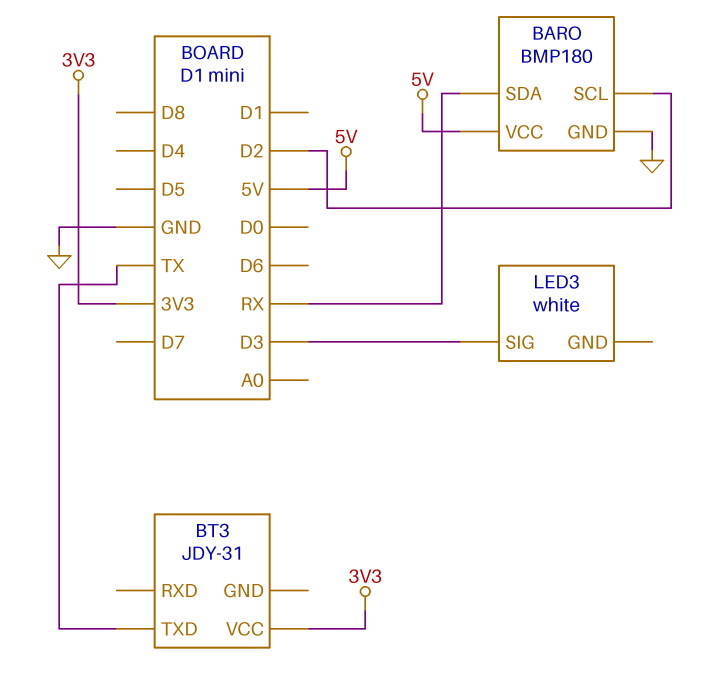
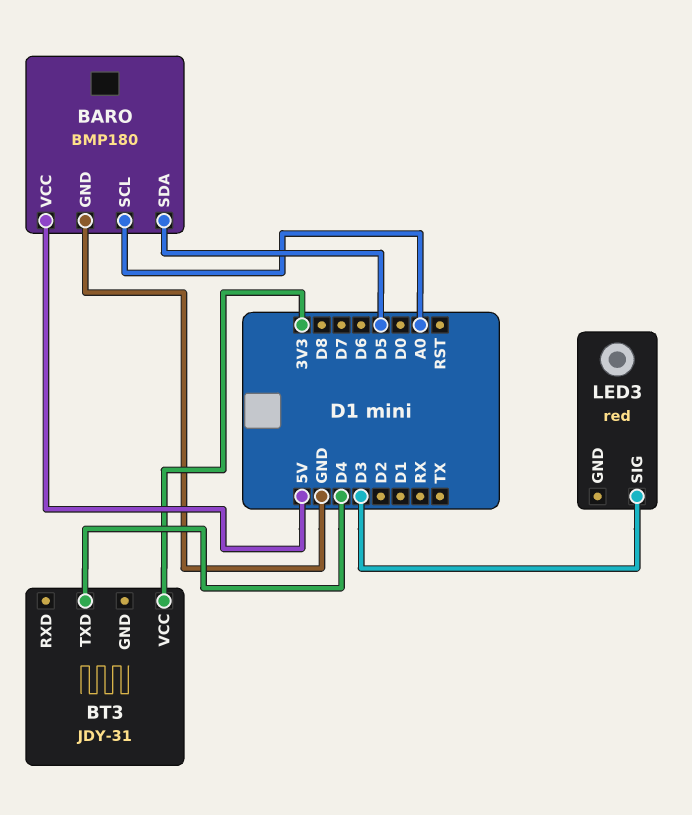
BARO pin SCL: D2 -> A0
BARO pin SDA: RX -> D5
BT3 pin TXD: TX -> D4
LED3: white -> red

